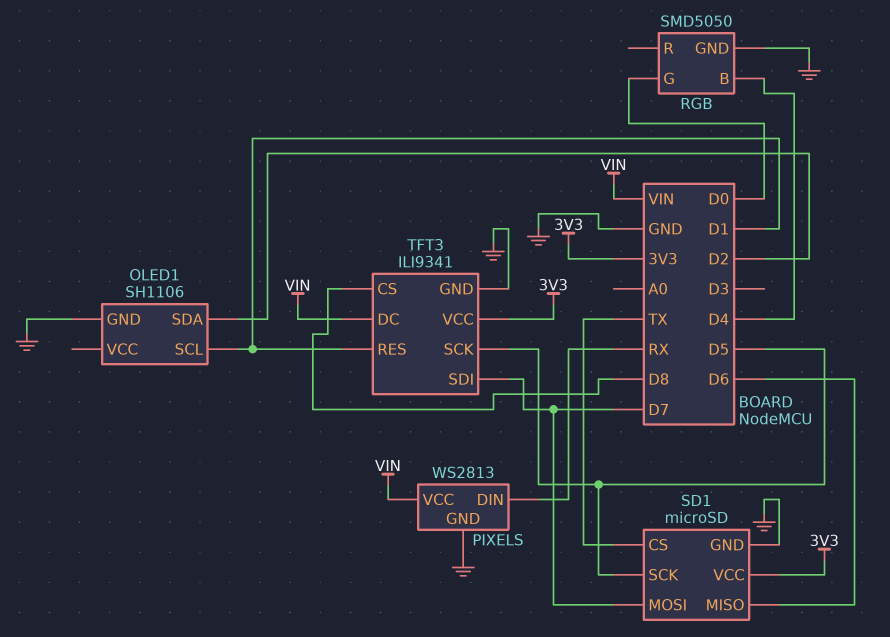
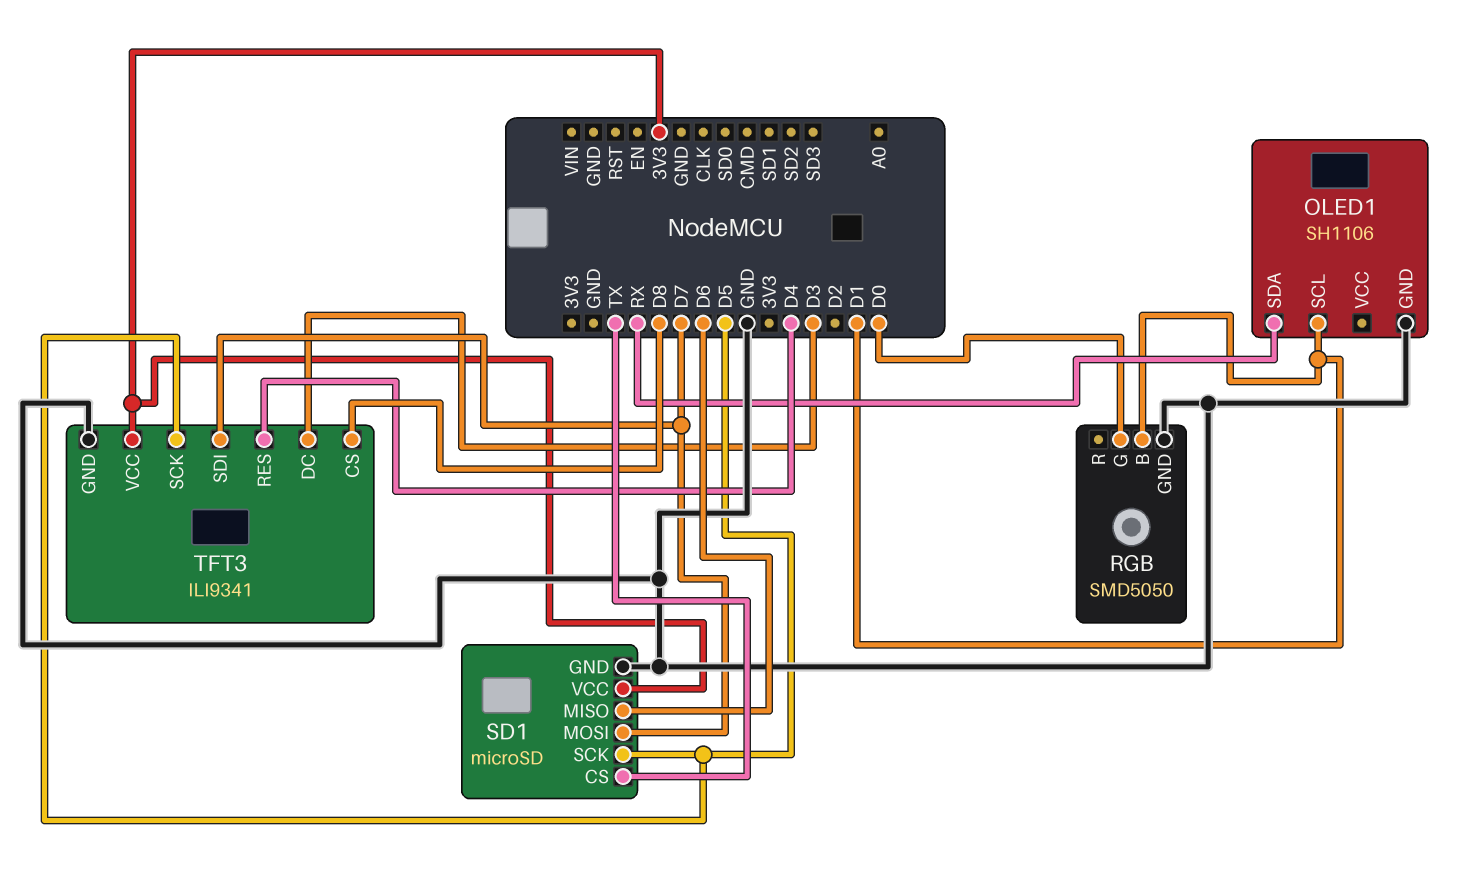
OLED1 pin SDA: D2 -> RX
PIXELS: WS2813 -> none
PIXELS pin DIN: RX -> none
PIXELS pin GND: GND -> none
PIXELS pin VCC: VIN -> none
RGB pin B: D4 -> D1
TFT3 pin DC: VIN -> D3
TFT3 pin RES: D1 -> D4

